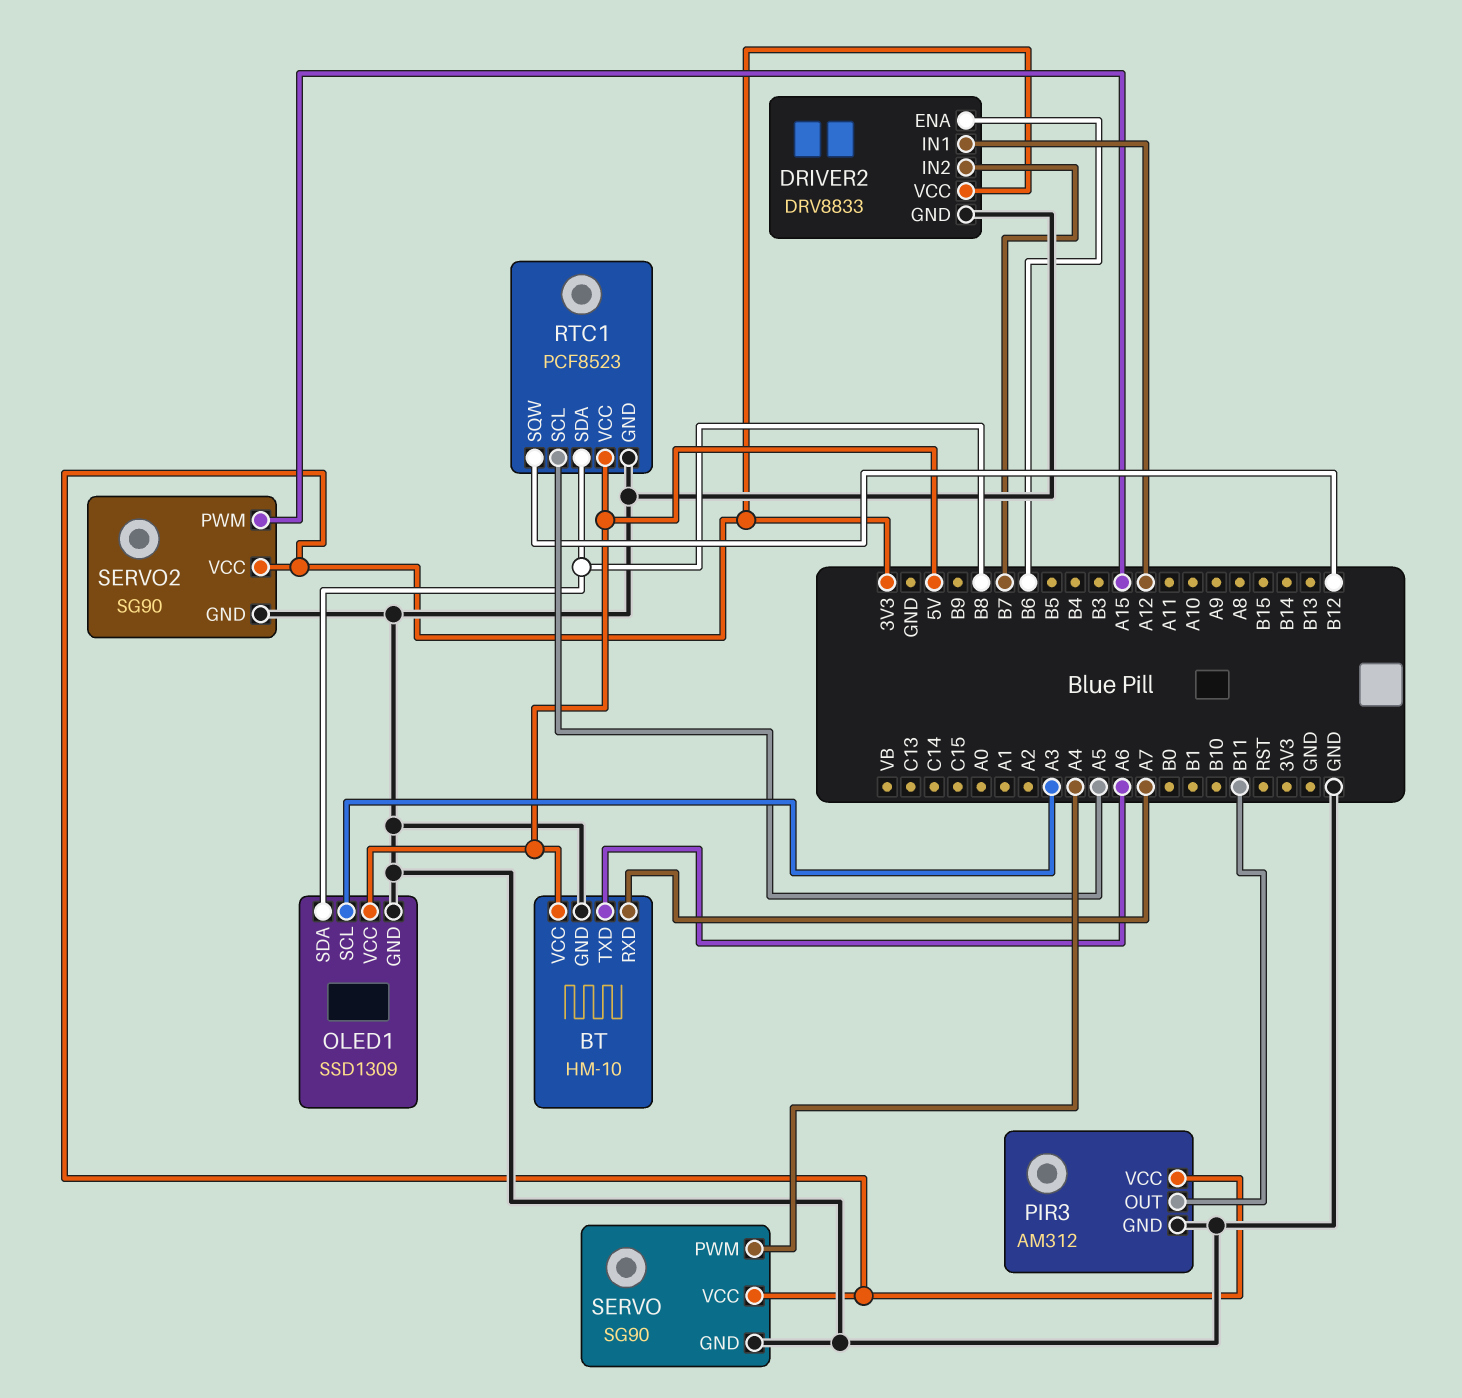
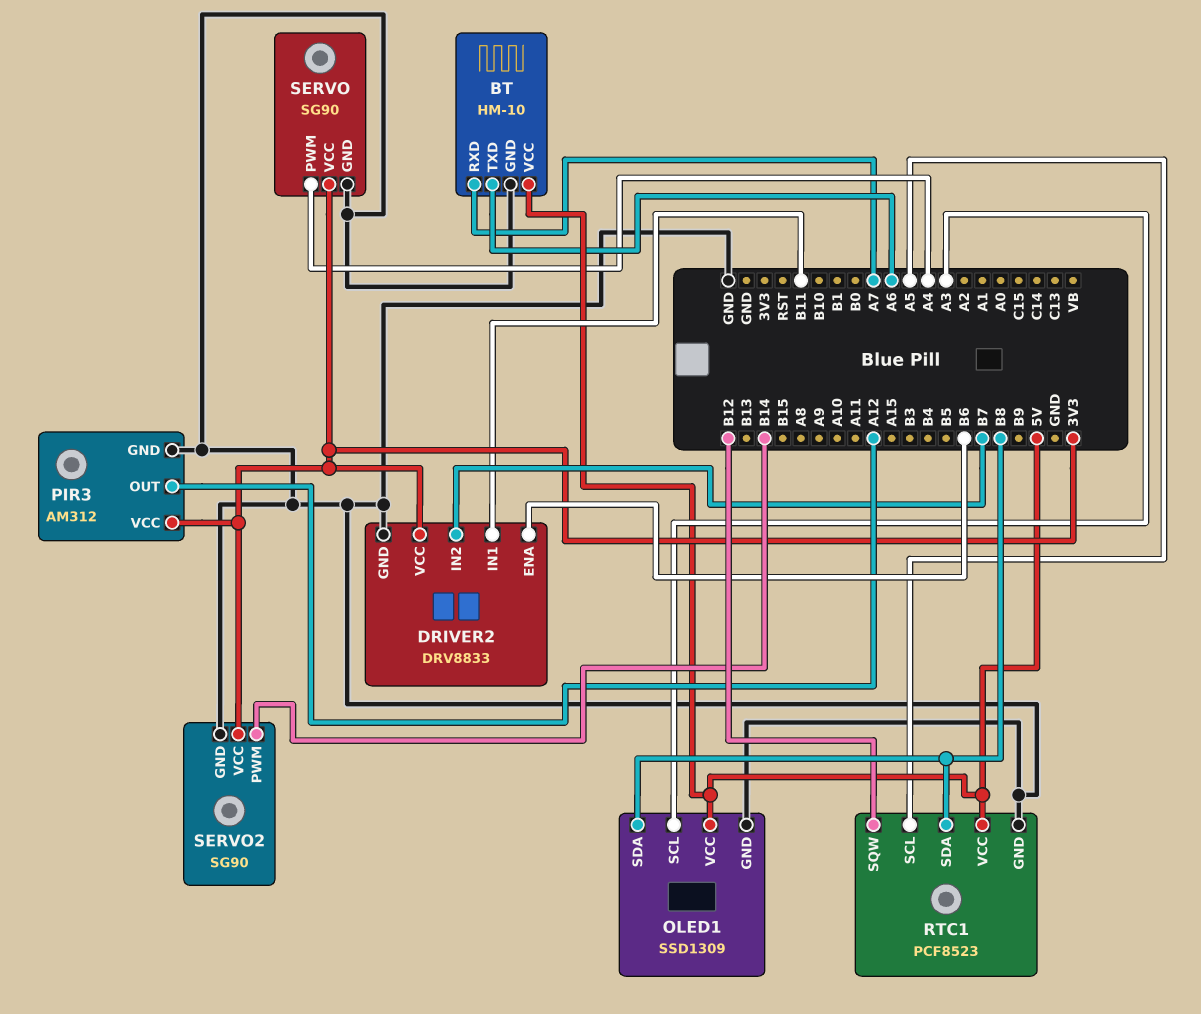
DRIVER2 pin IN1: A12 -> B11
PIR3 pin OUT: B11 -> A12
SERVO2 pin PWM: A15 -> B14

